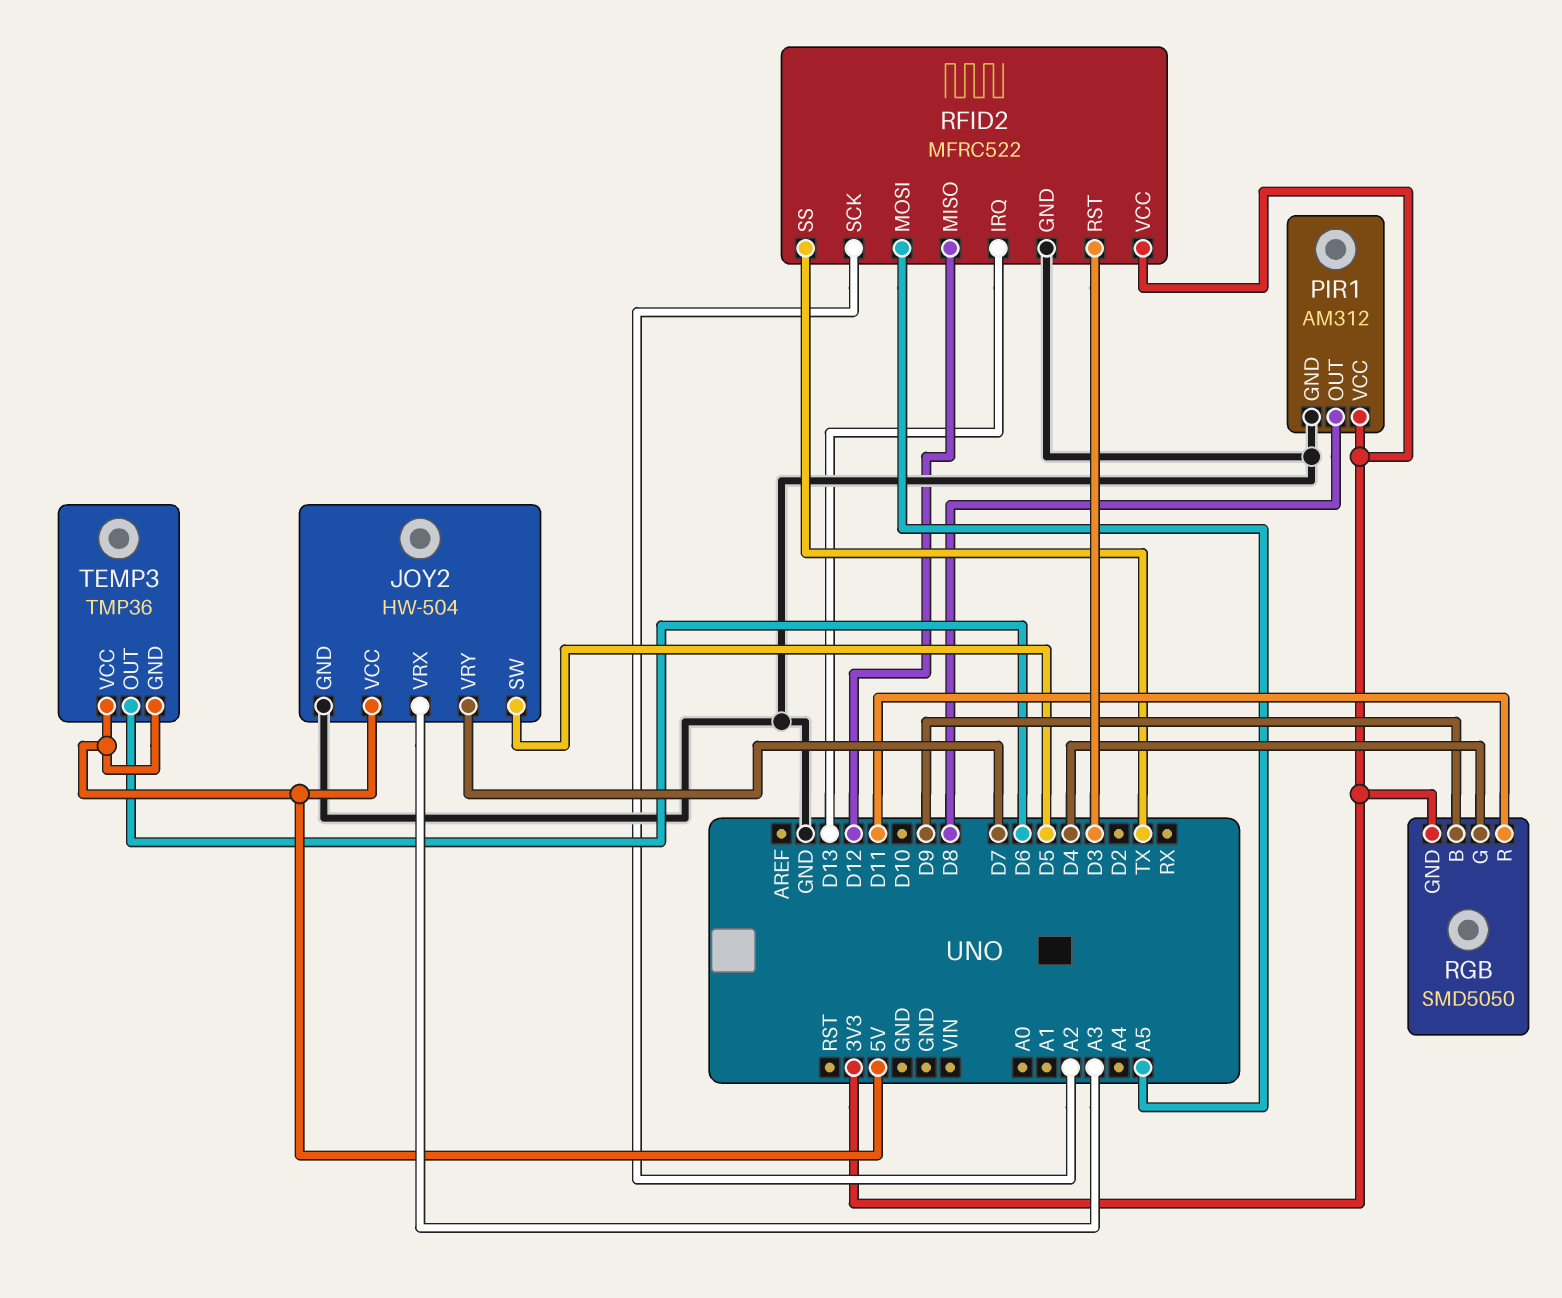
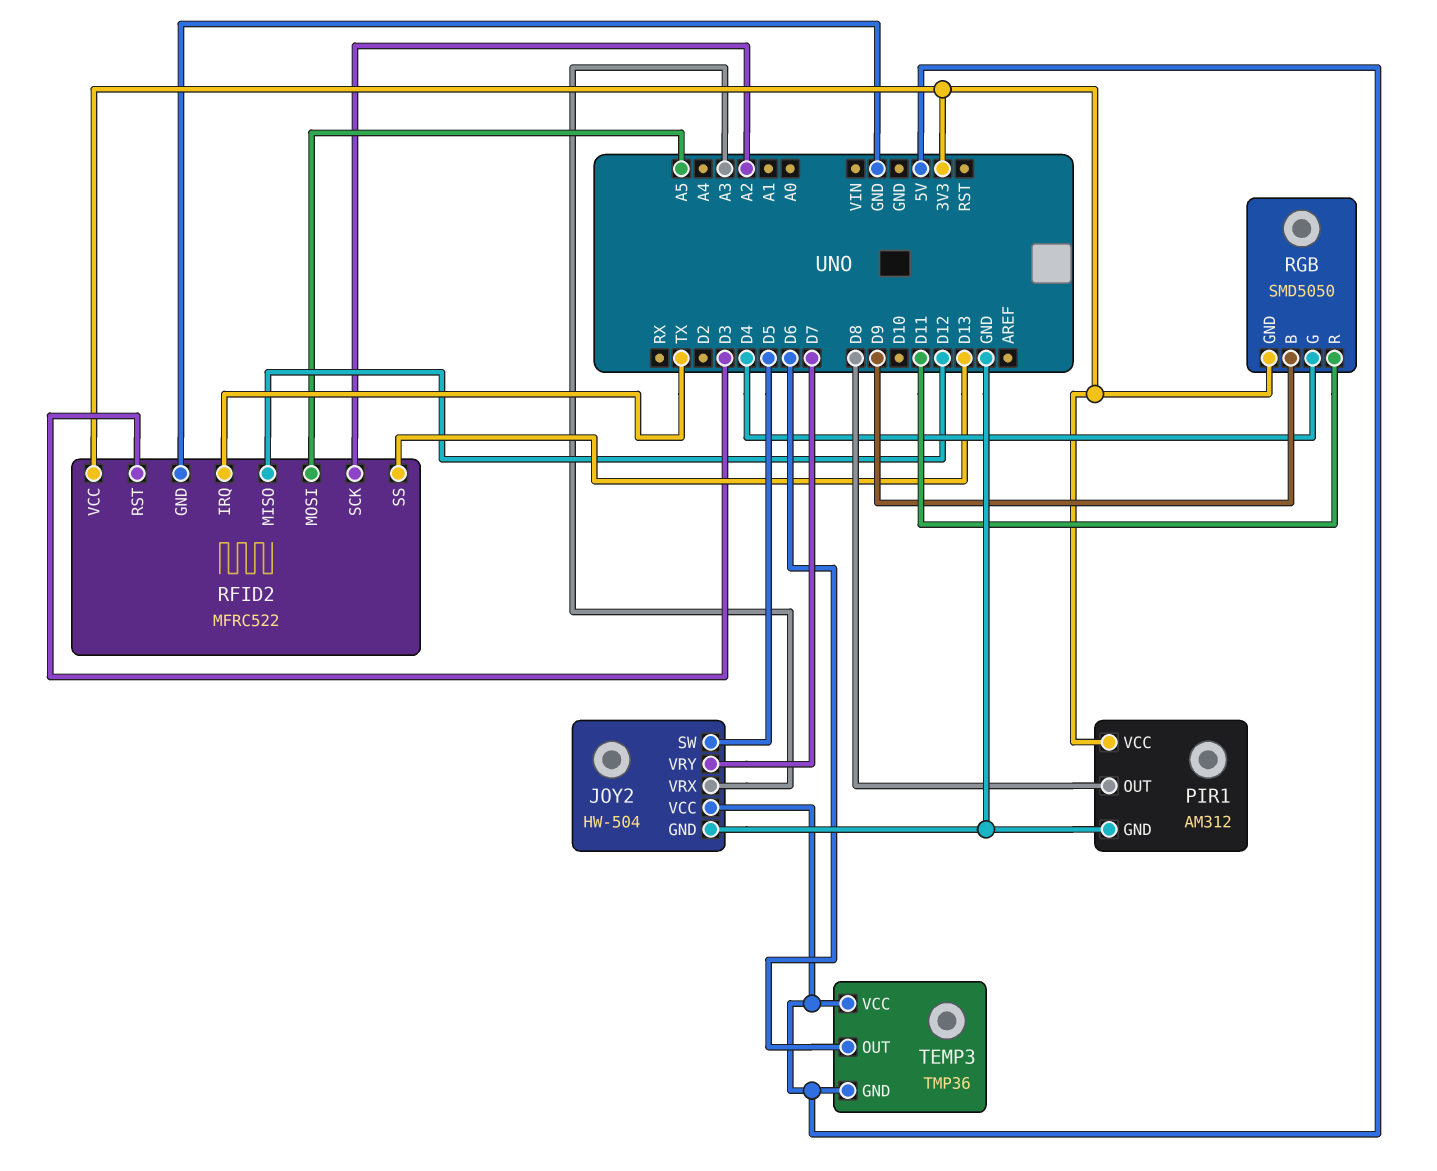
RFID2 pin IRQ: D13 -> TX
RFID2 pin SS: TX -> D13

